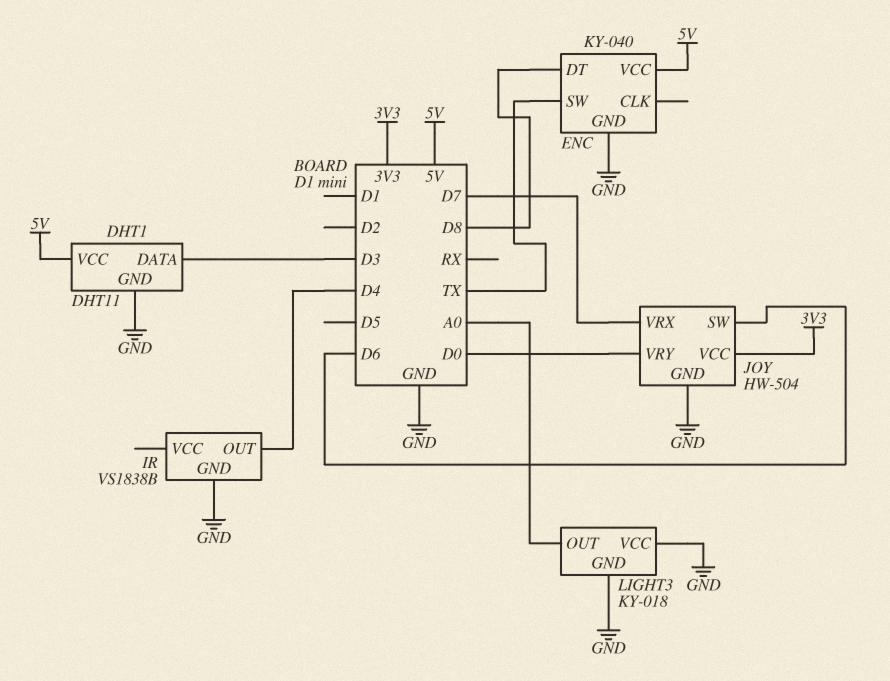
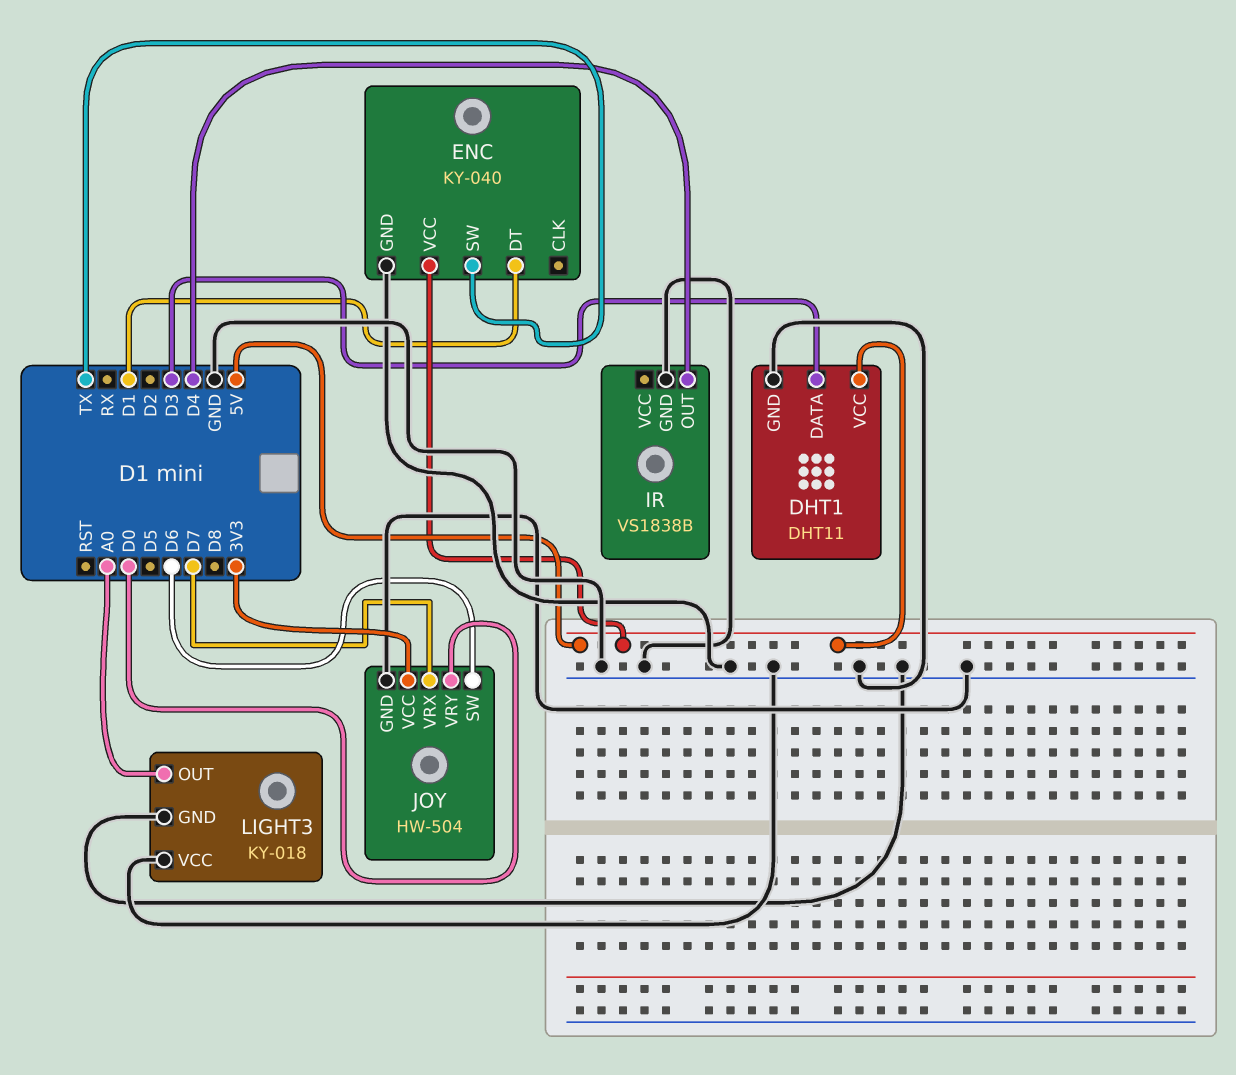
ENC pin DT: D8 -> D1

